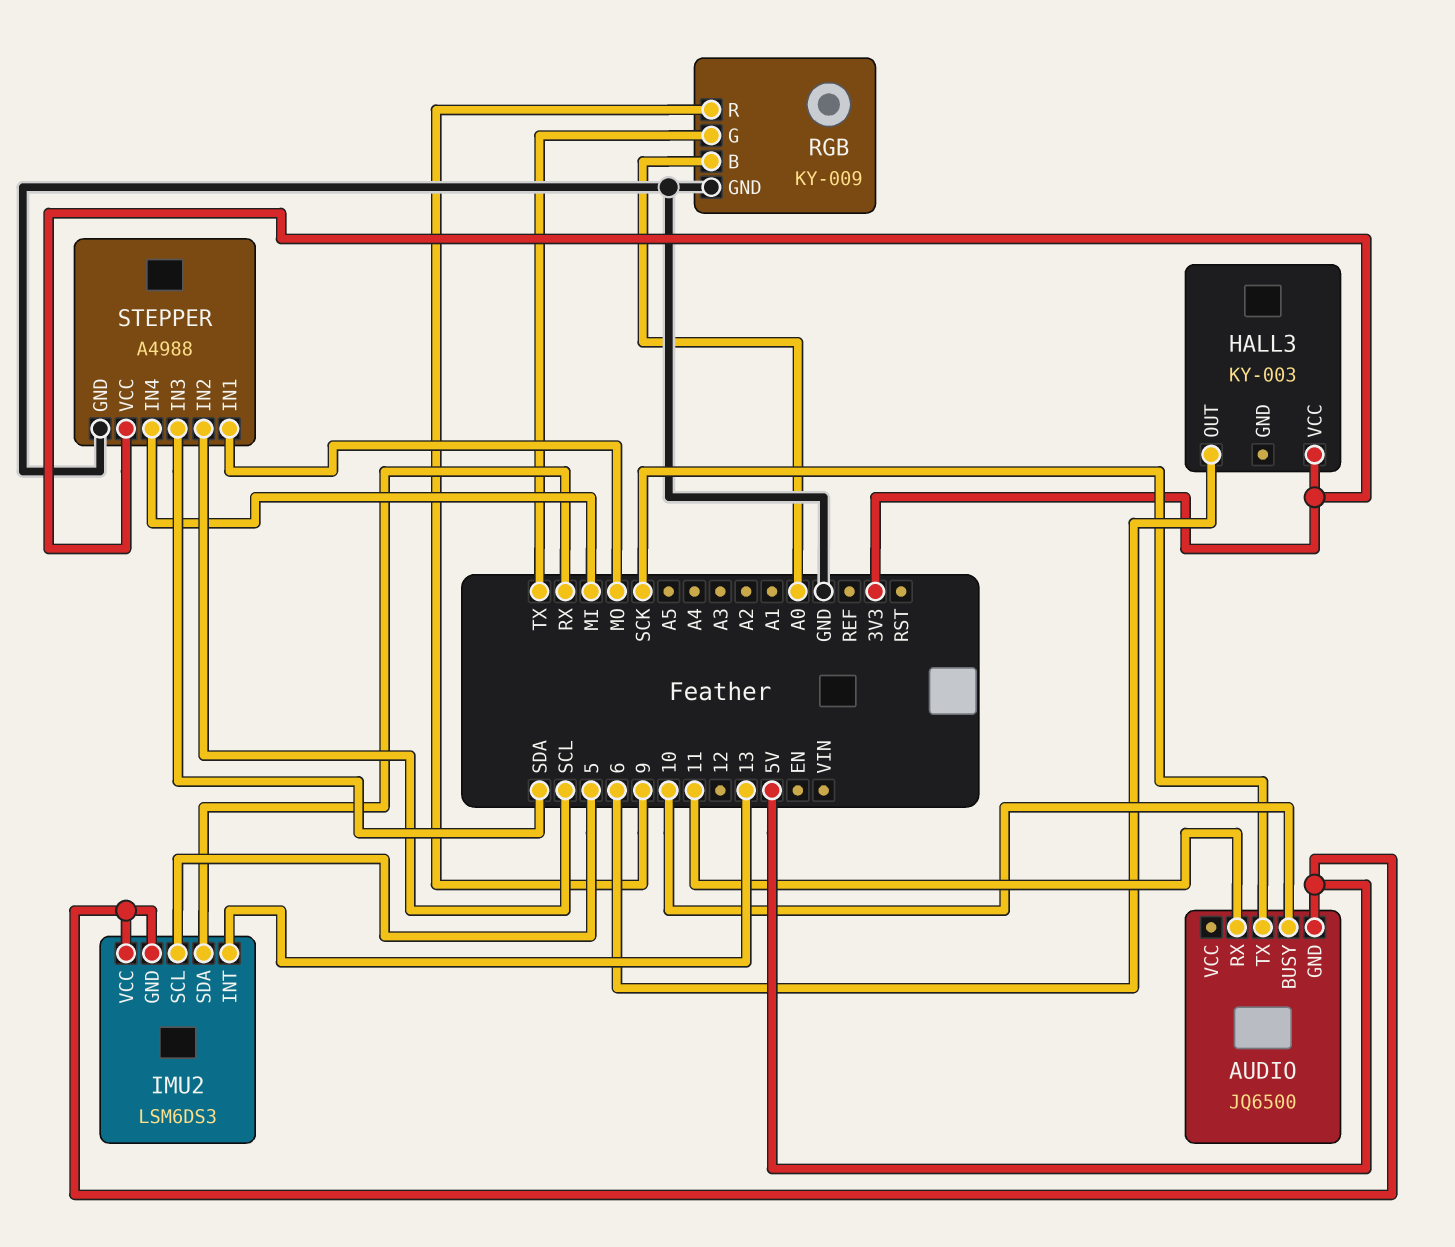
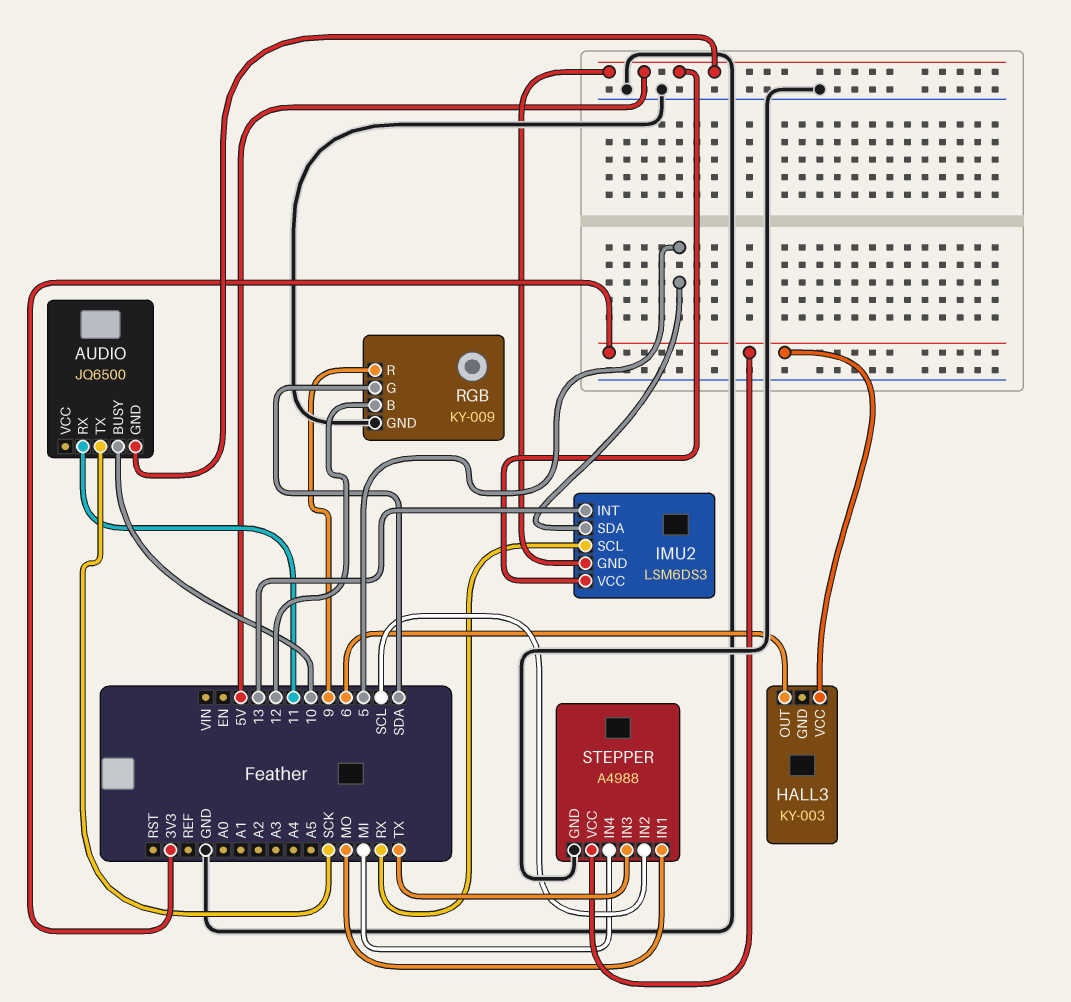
IMU2 pin SCL: 5 -> RX
IMU2 pin SDA: RX -> 5
RGB pin B: A0 -> 12
RGB pin G: TX -> SDA
STEPPER pin IN3: SDA -> TX

